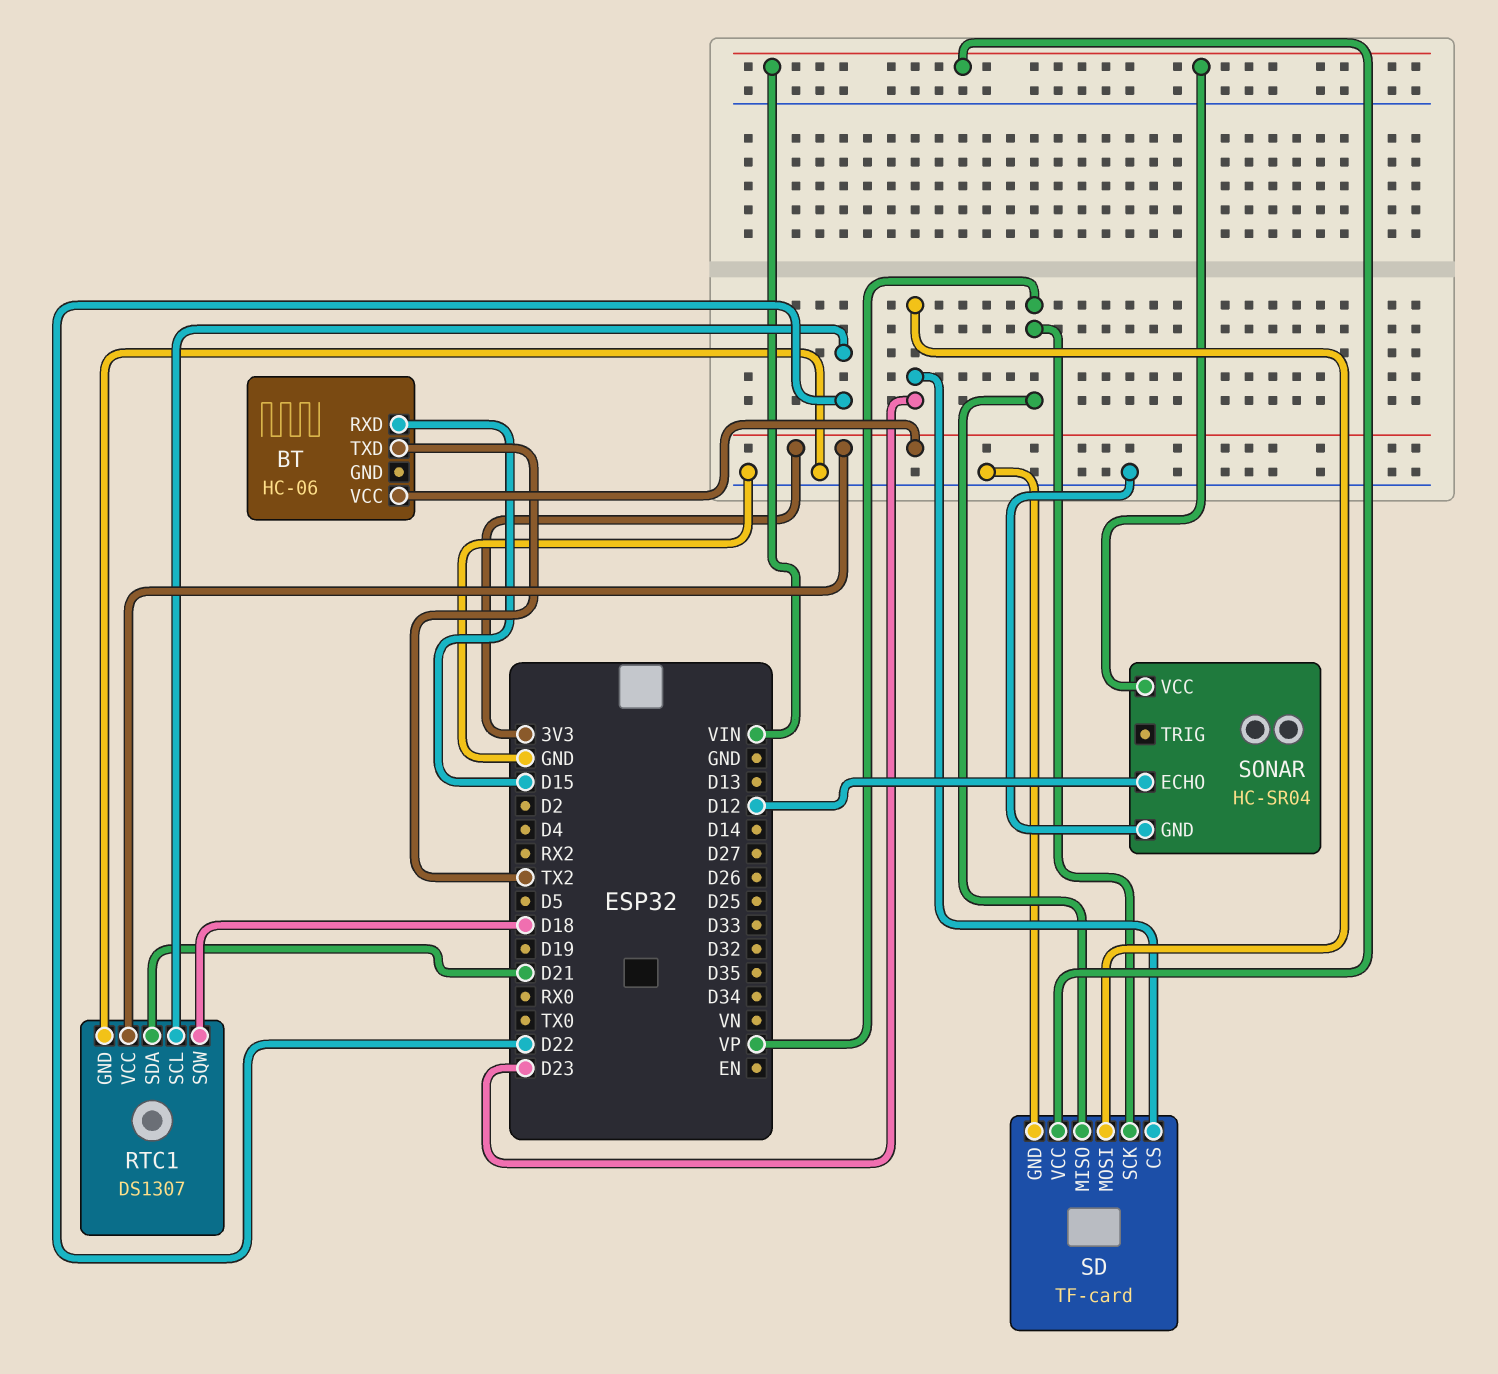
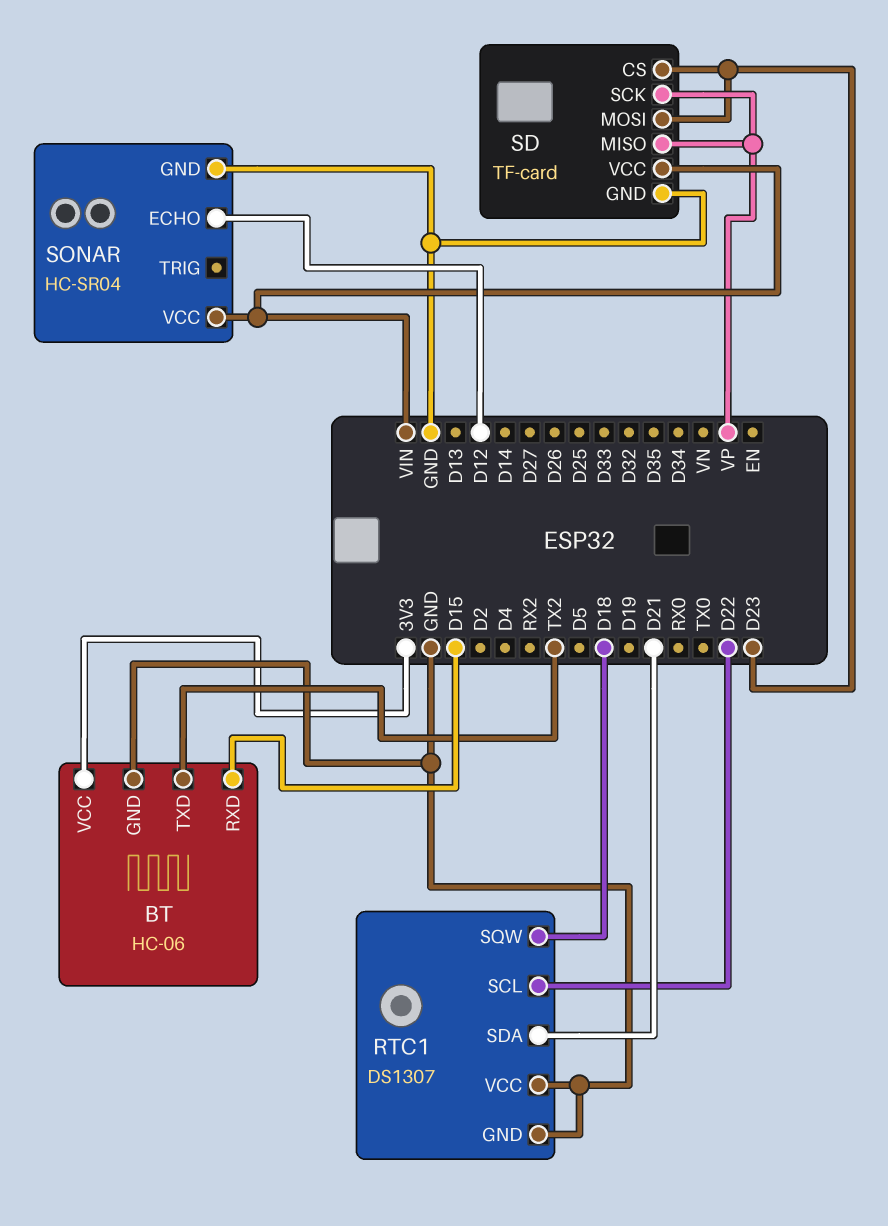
BT pin GND: none -> GND
RTC1 pin VCC: 3V3 -> GND

